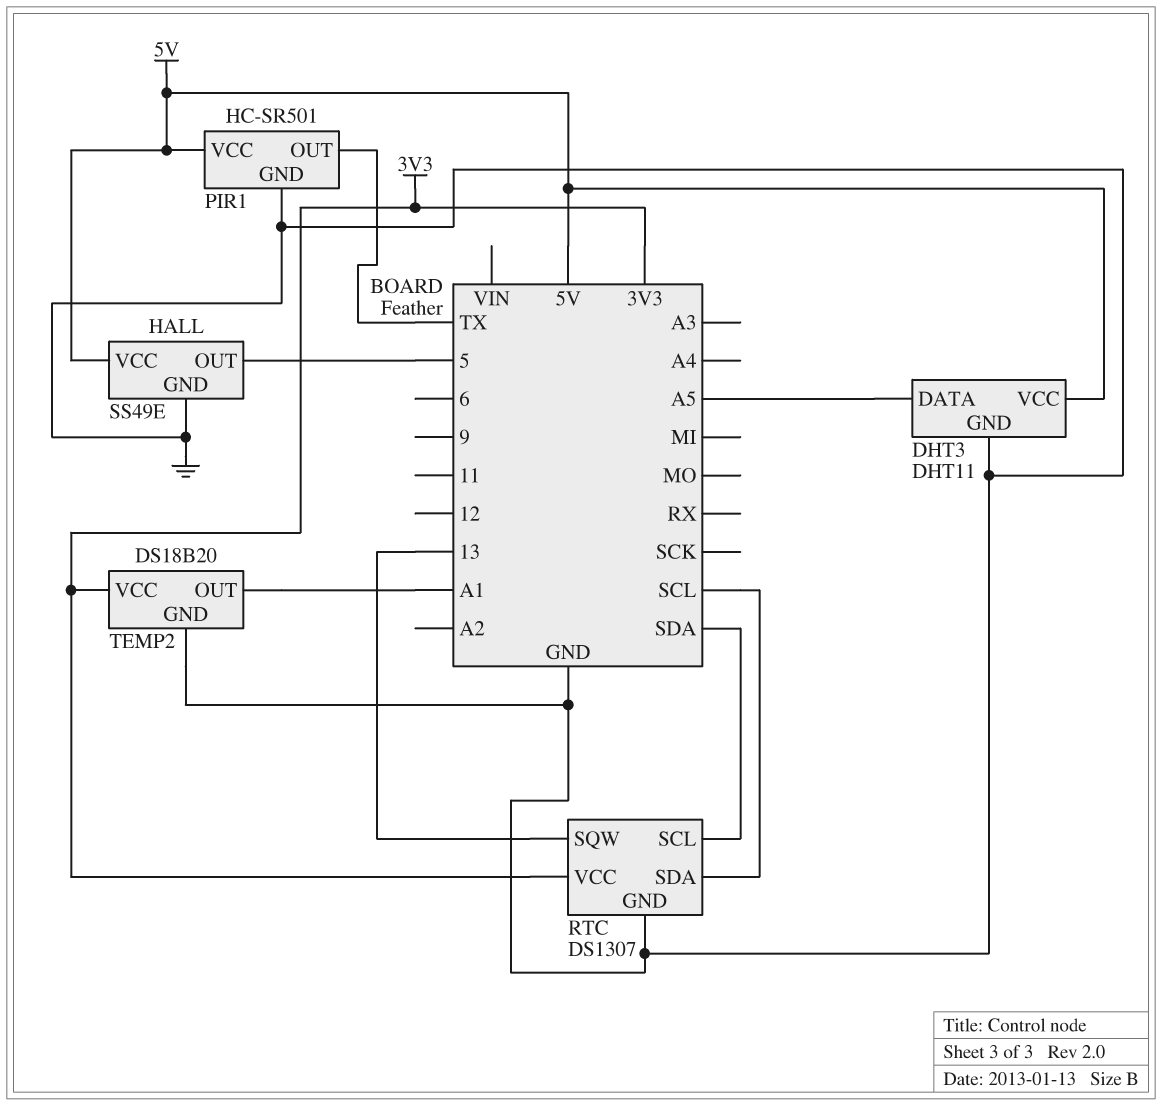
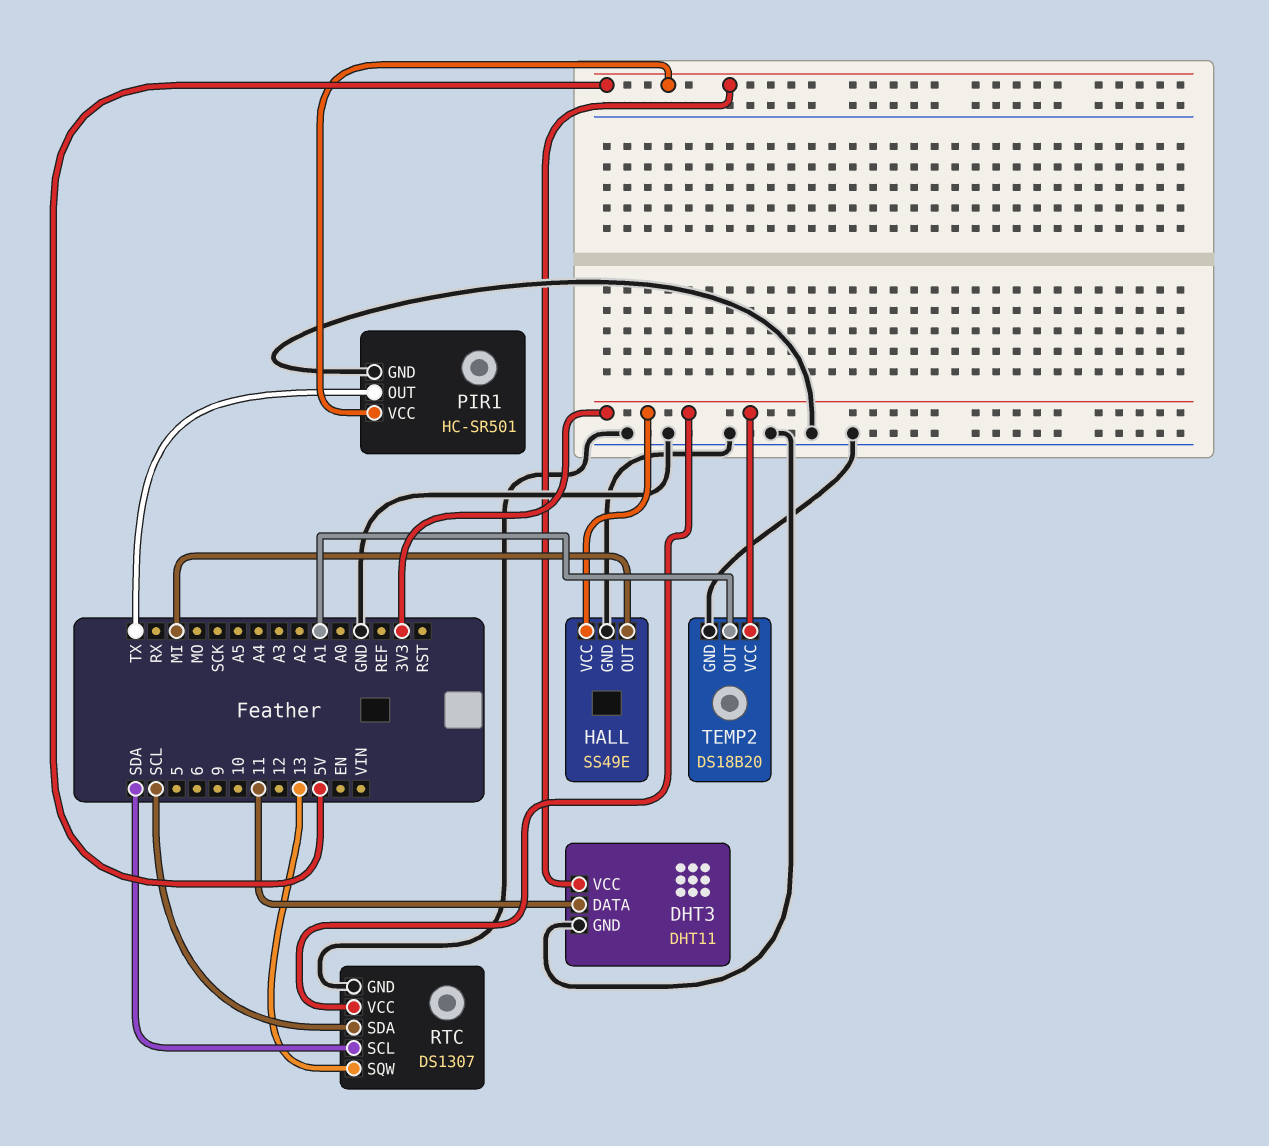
DHT3 pin DATA: A5 -> 11
HALL pin OUT: 5 -> MI
HALL pin VCC: 5V -> 3V3

